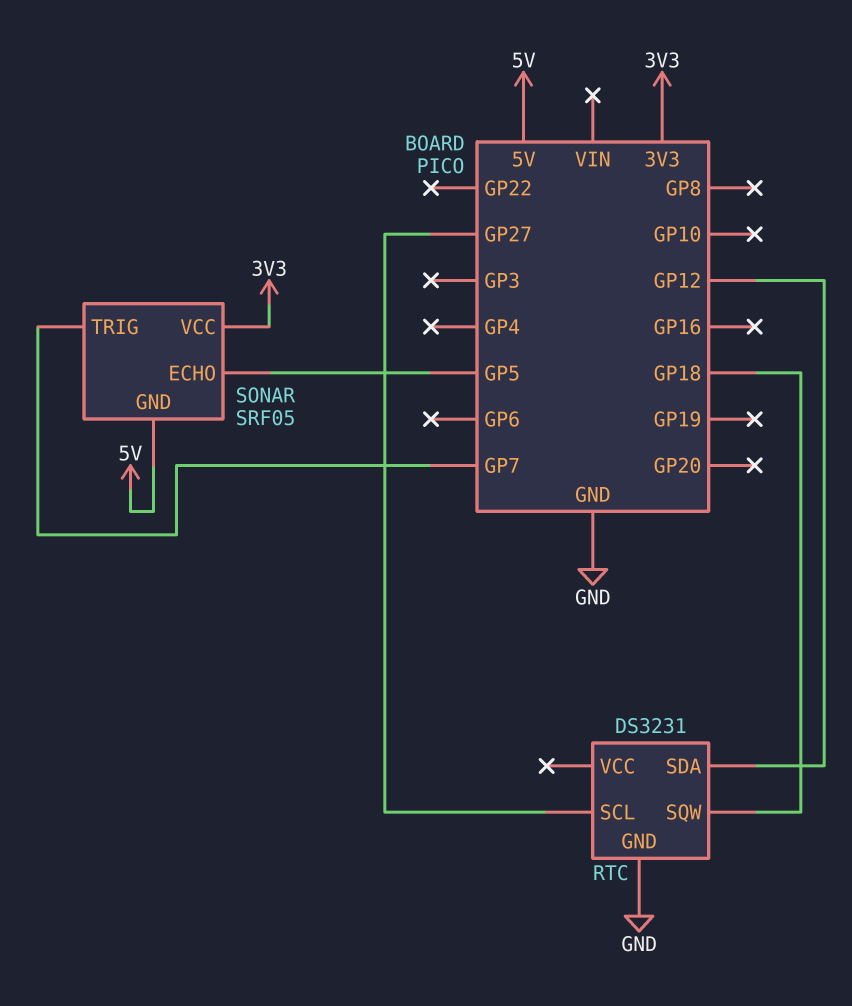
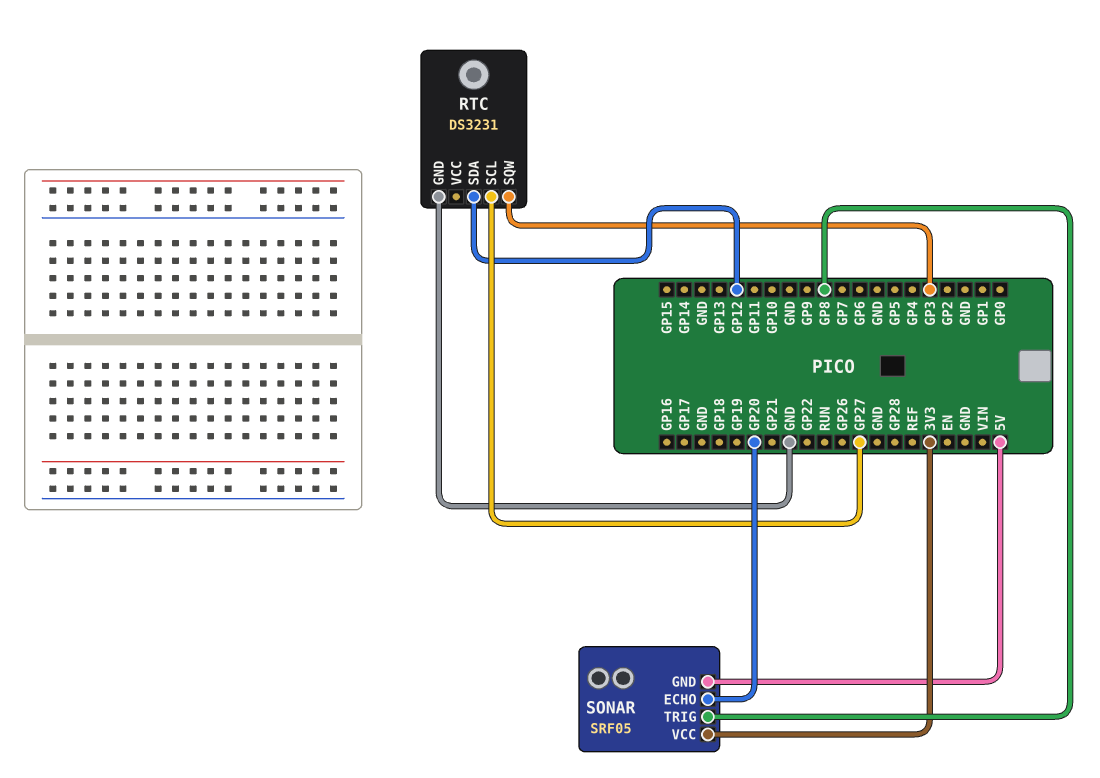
RTC pin SQW: GP18 -> GP3
SONAR pin ECHO: GP5 -> GP20
SONAR pin TRIG: GP7 -> GP8

